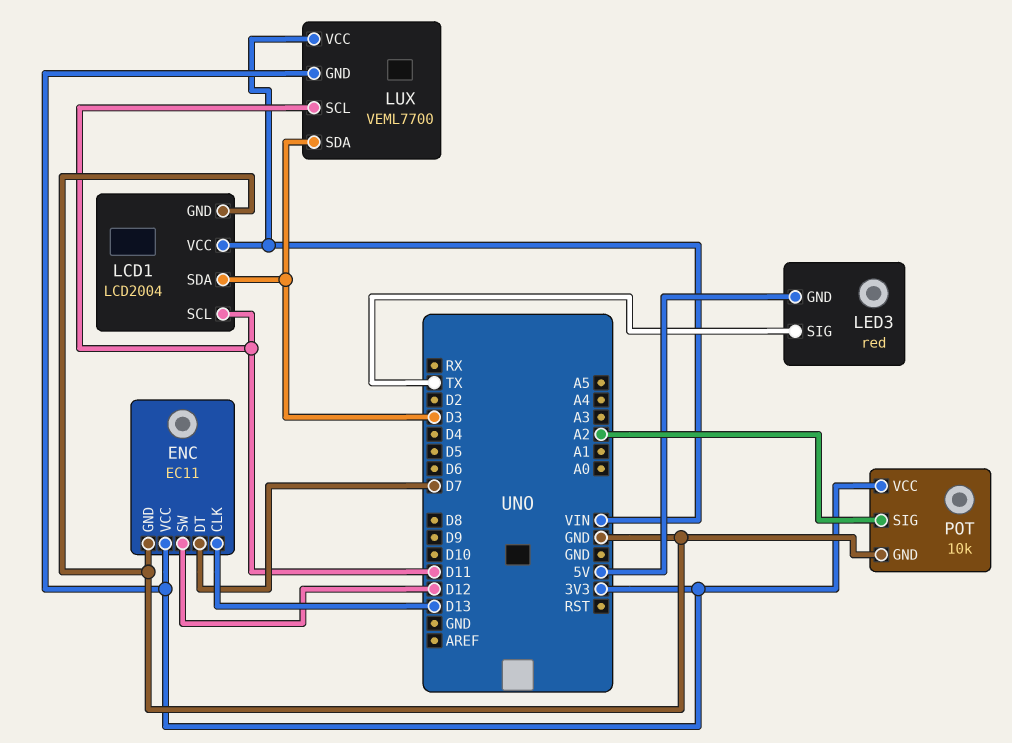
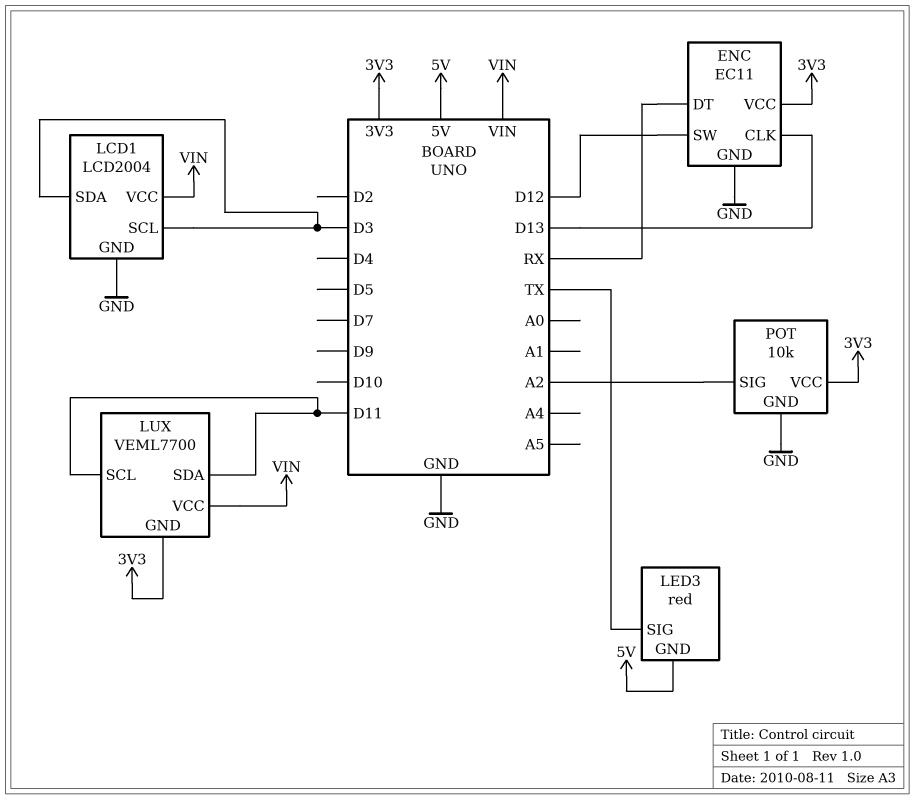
ENC pin DT: D7 -> RX
LCD1 pin SCL: D11 -> D3
LUX pin SDA: D3 -> D11

